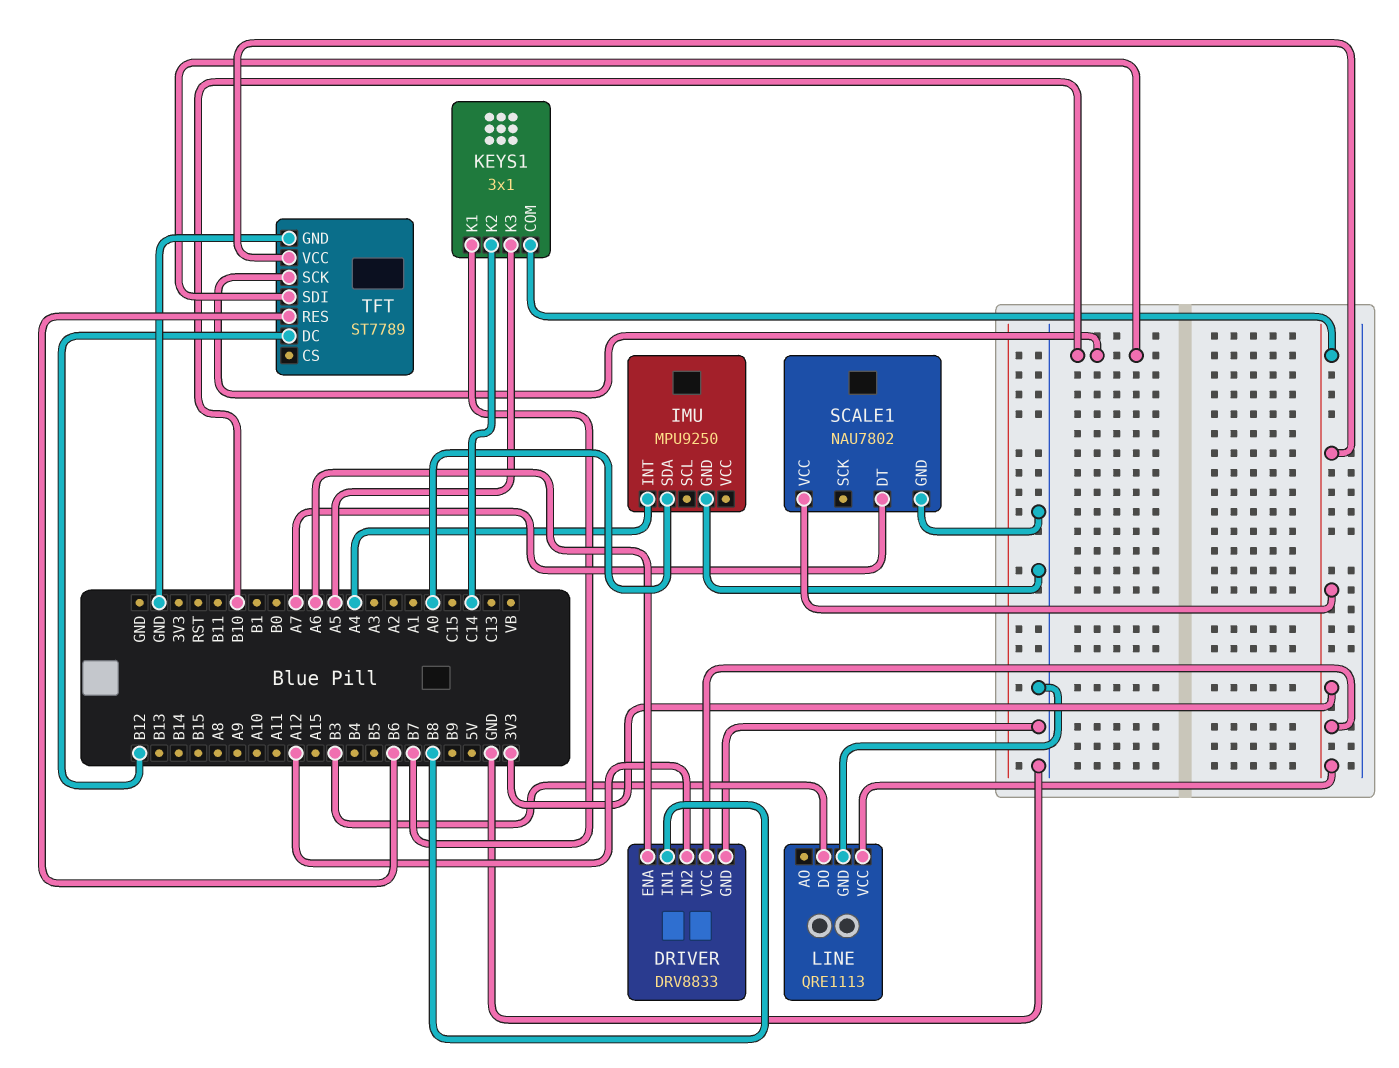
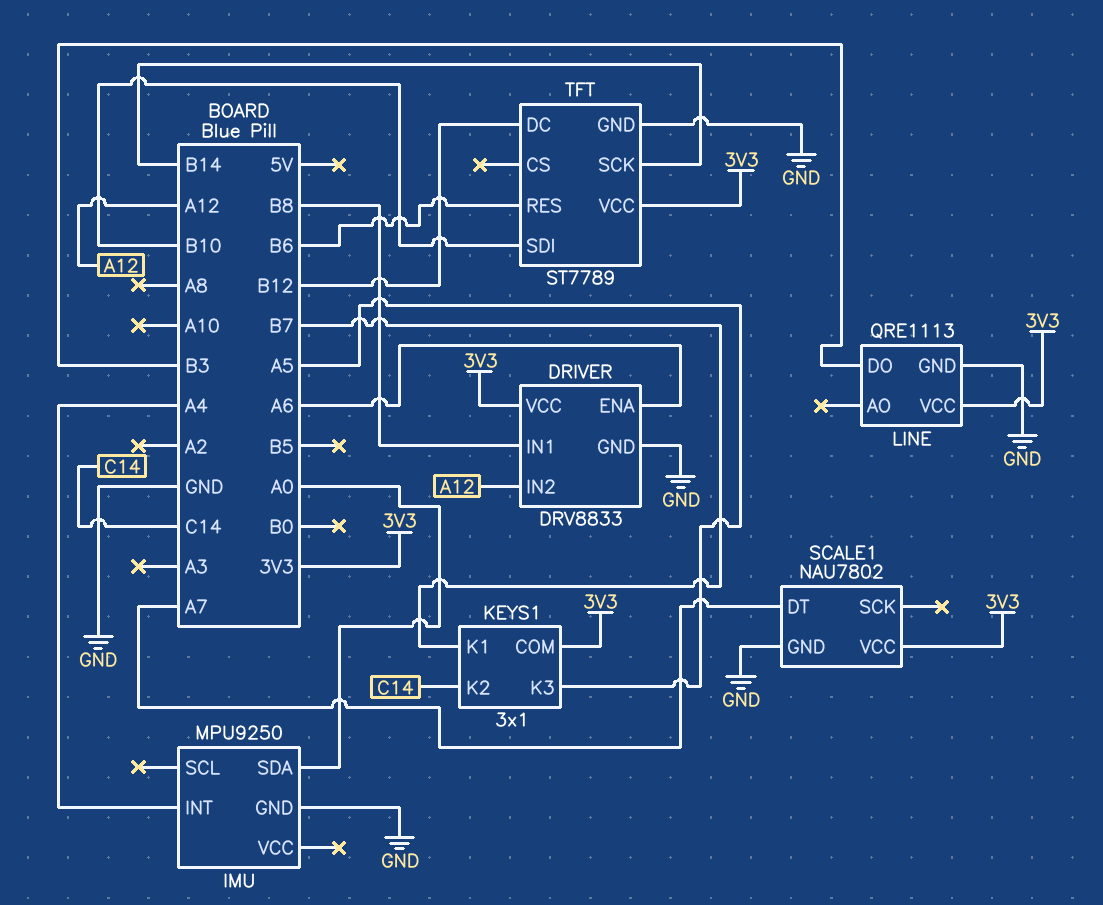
TFT pin SCK: B10 -> B14

